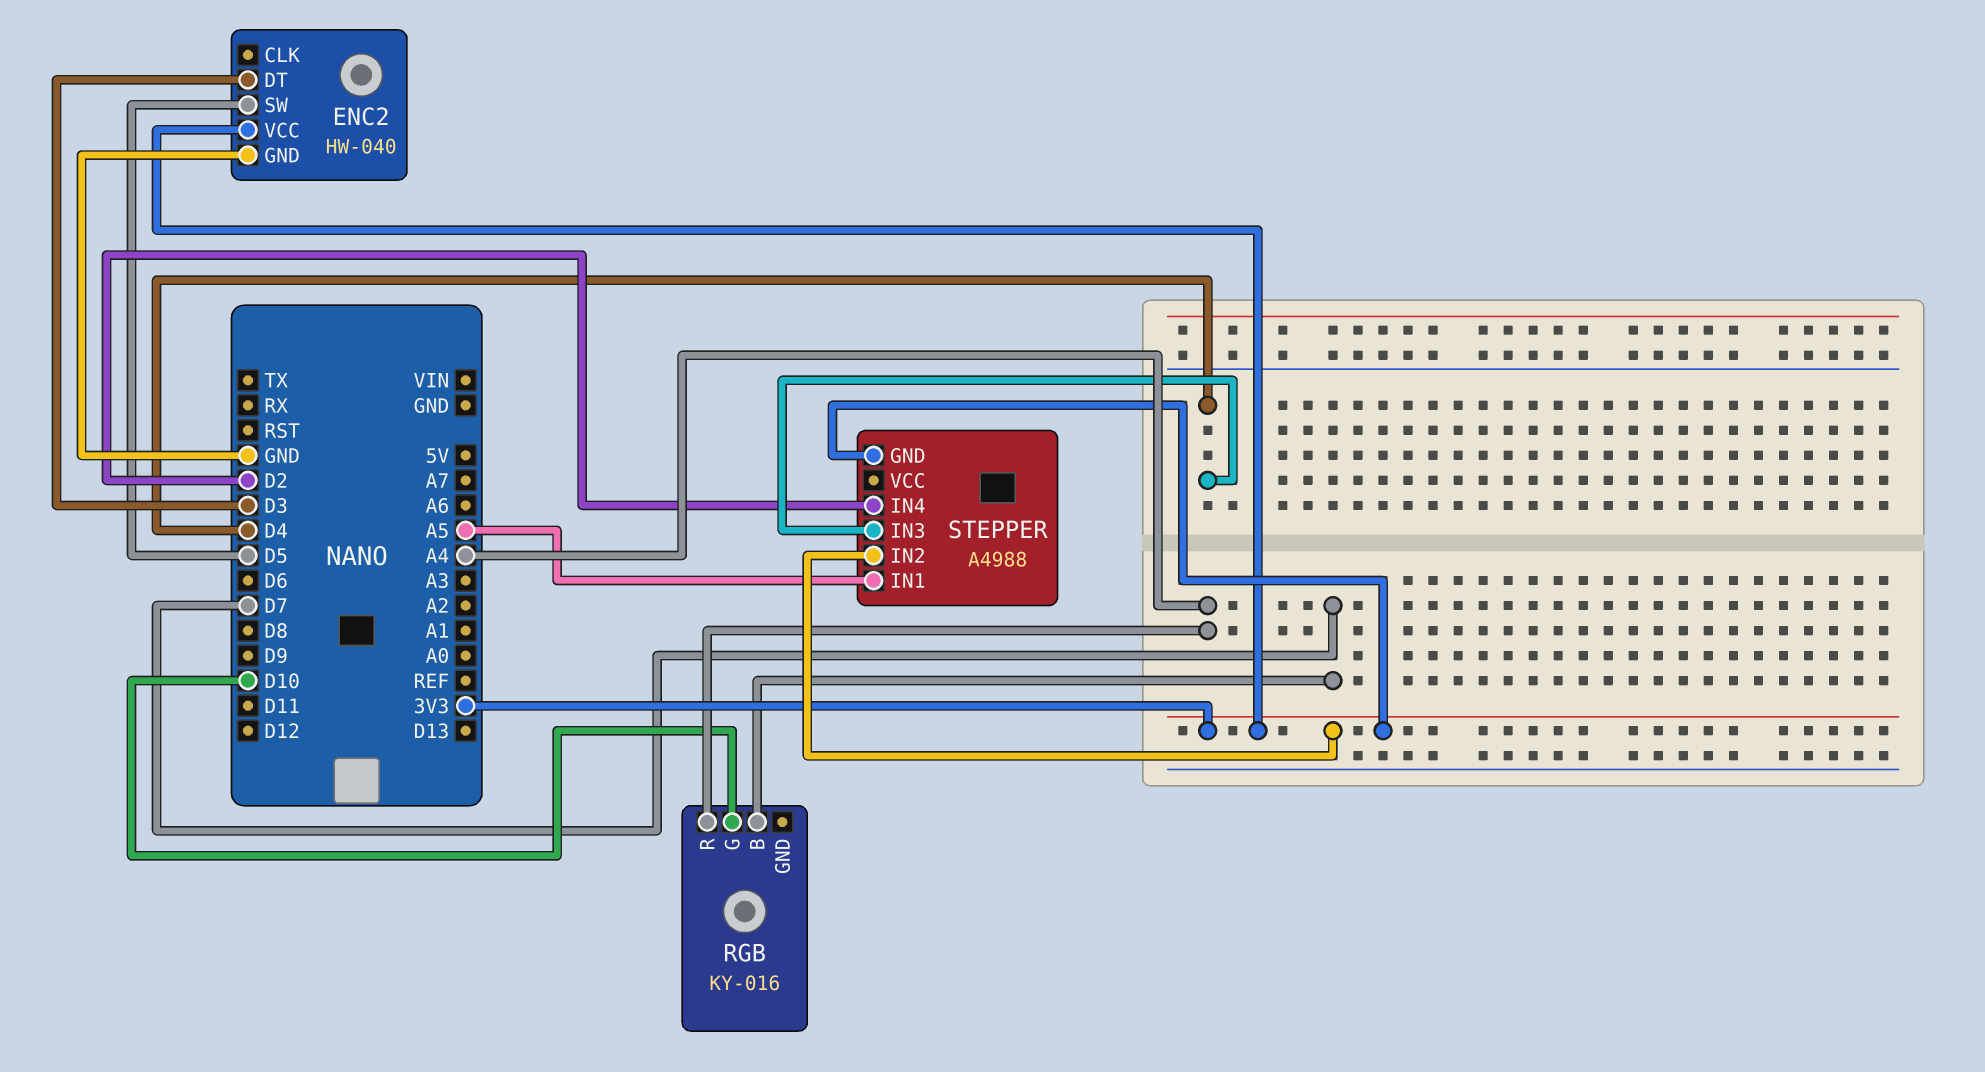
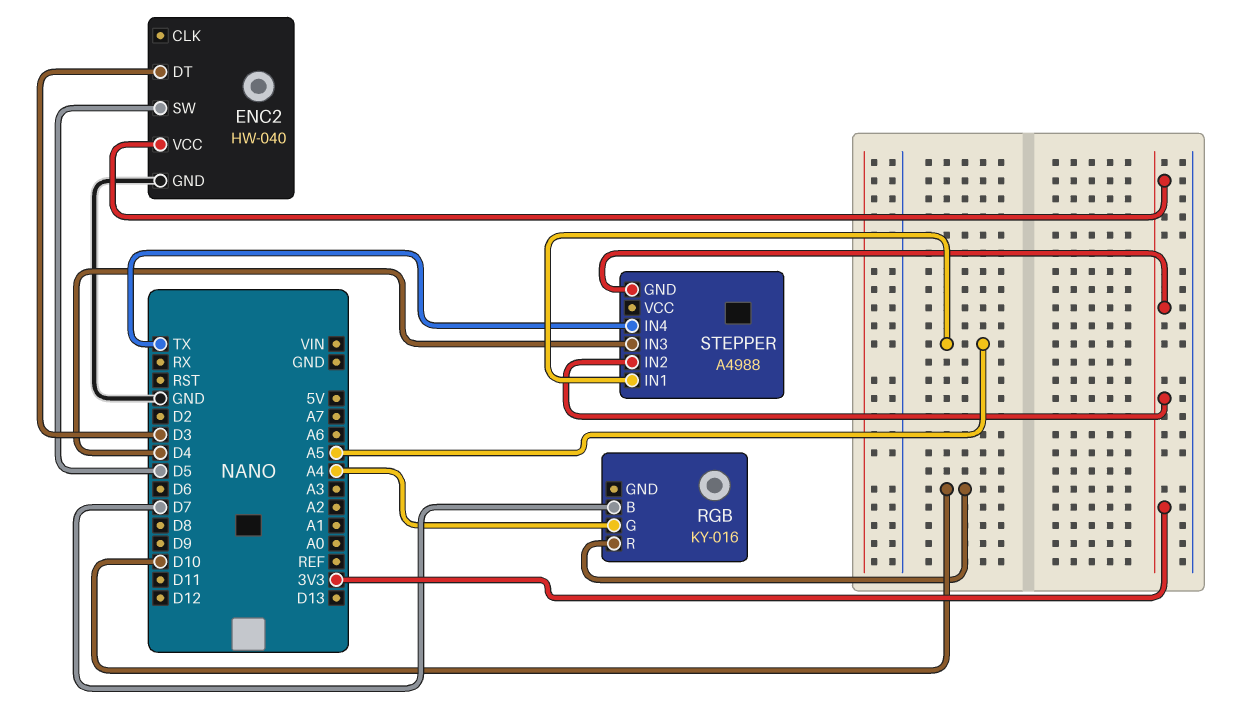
RGB pin G: D10 -> A4
RGB pin R: A4 -> D10
STEPPER pin IN4: D2 -> TX

